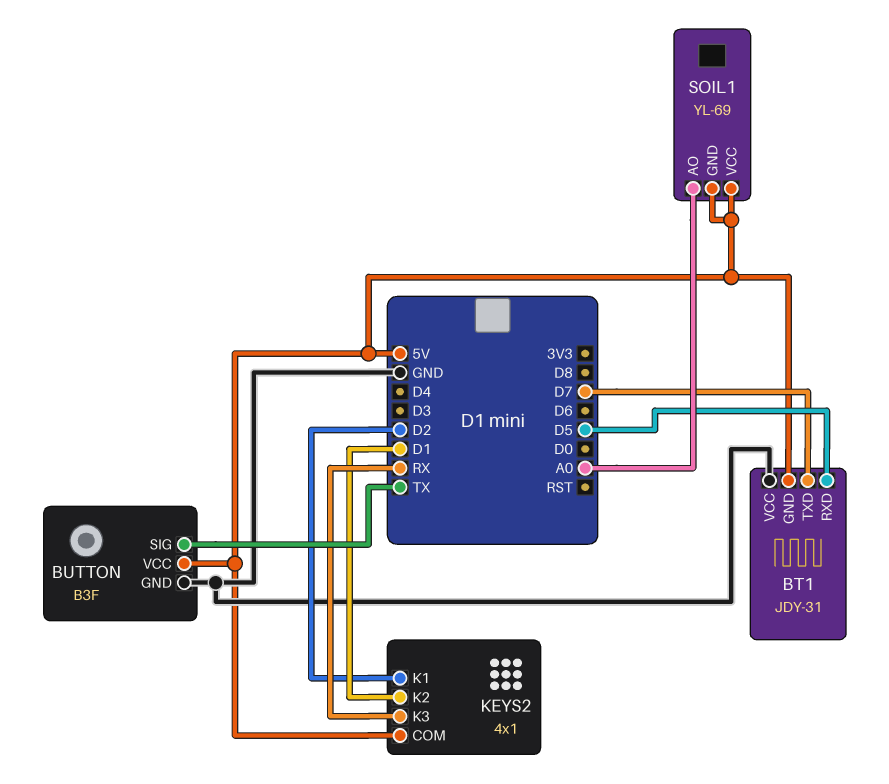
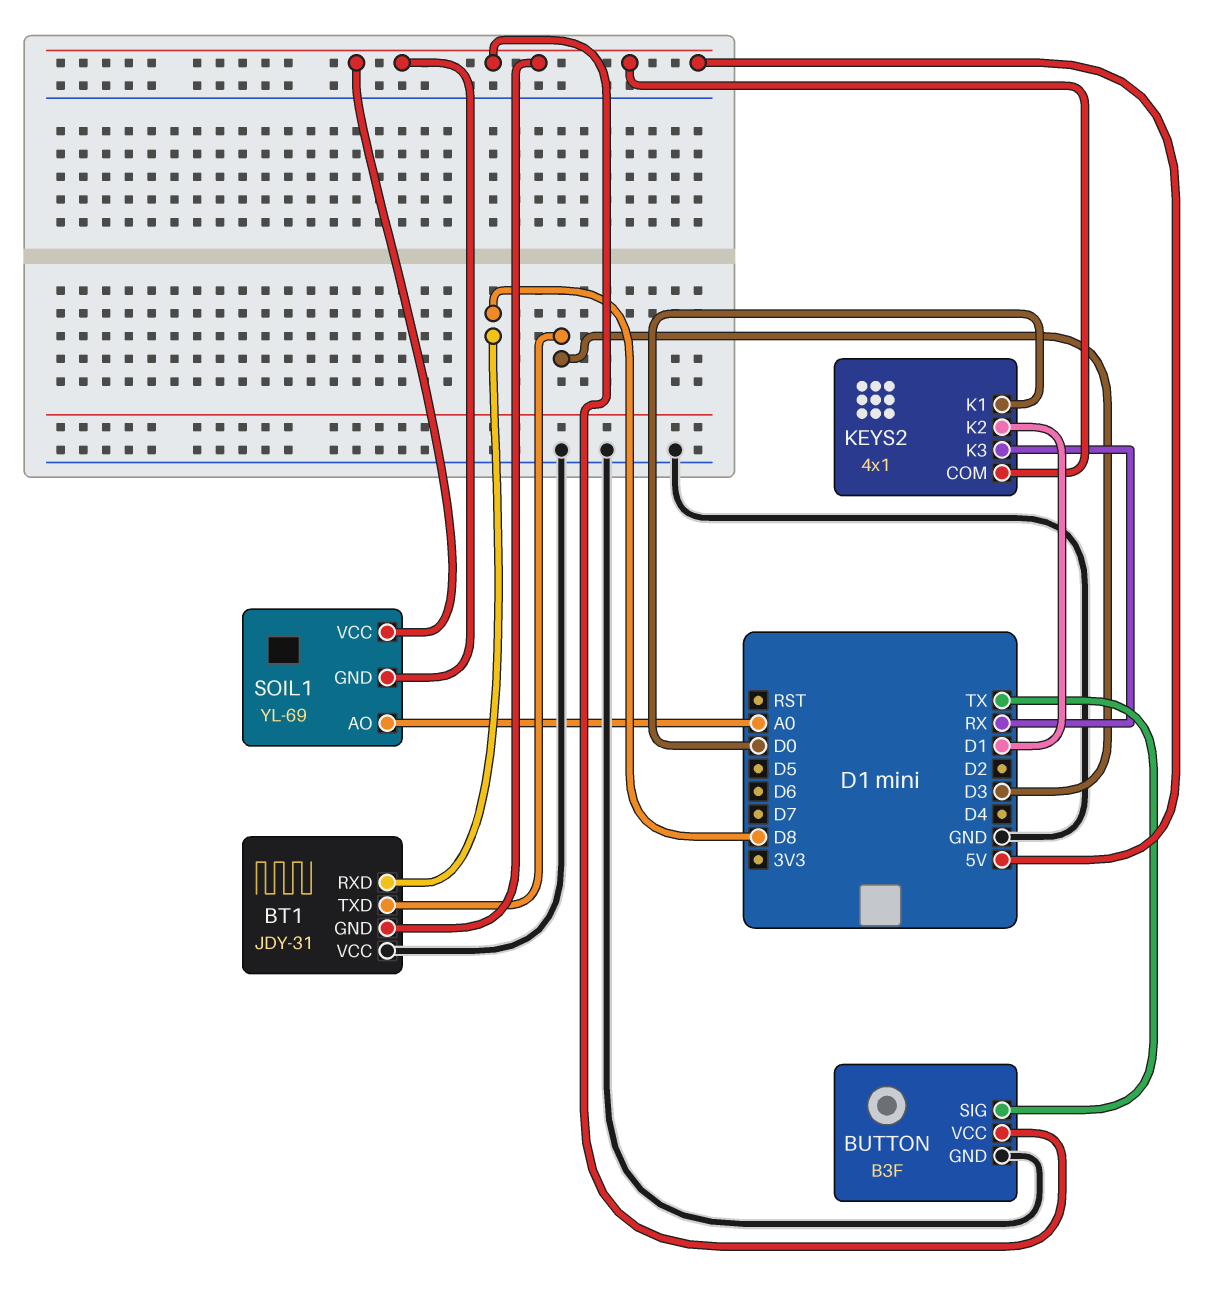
BT1 pin RXD: D5 -> D8
BT1 pin TXD: D7 -> D3
KEYS2 pin K1: D2 -> D0

